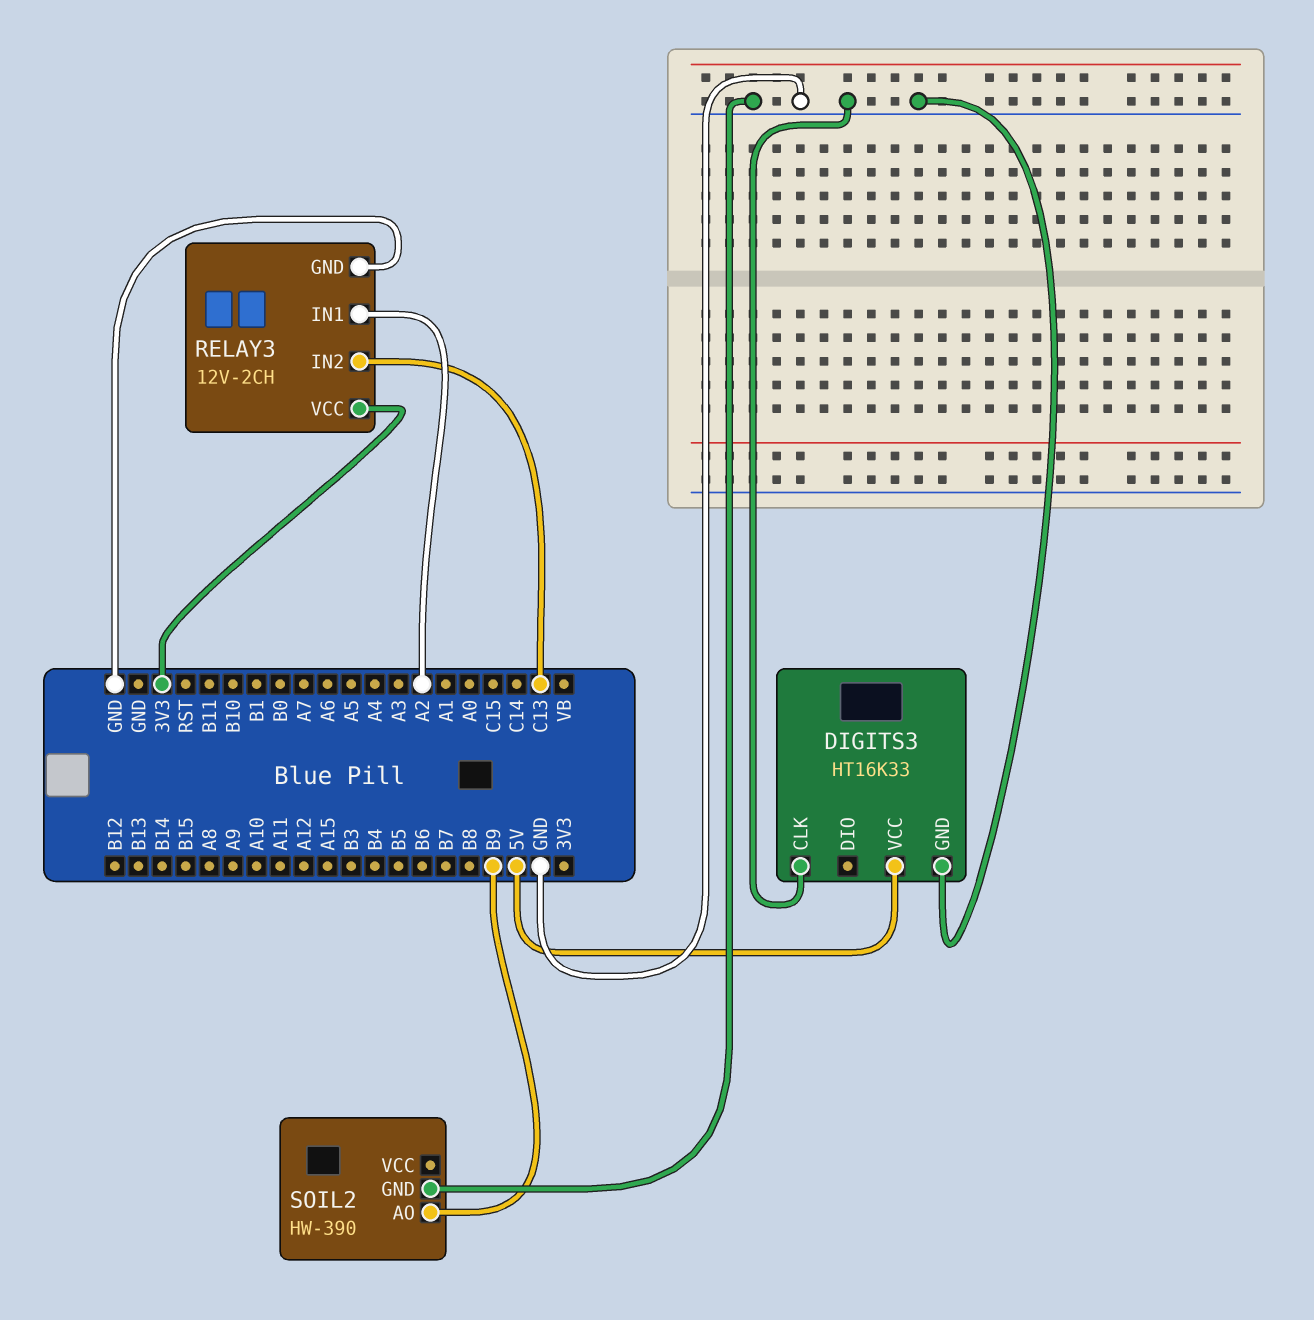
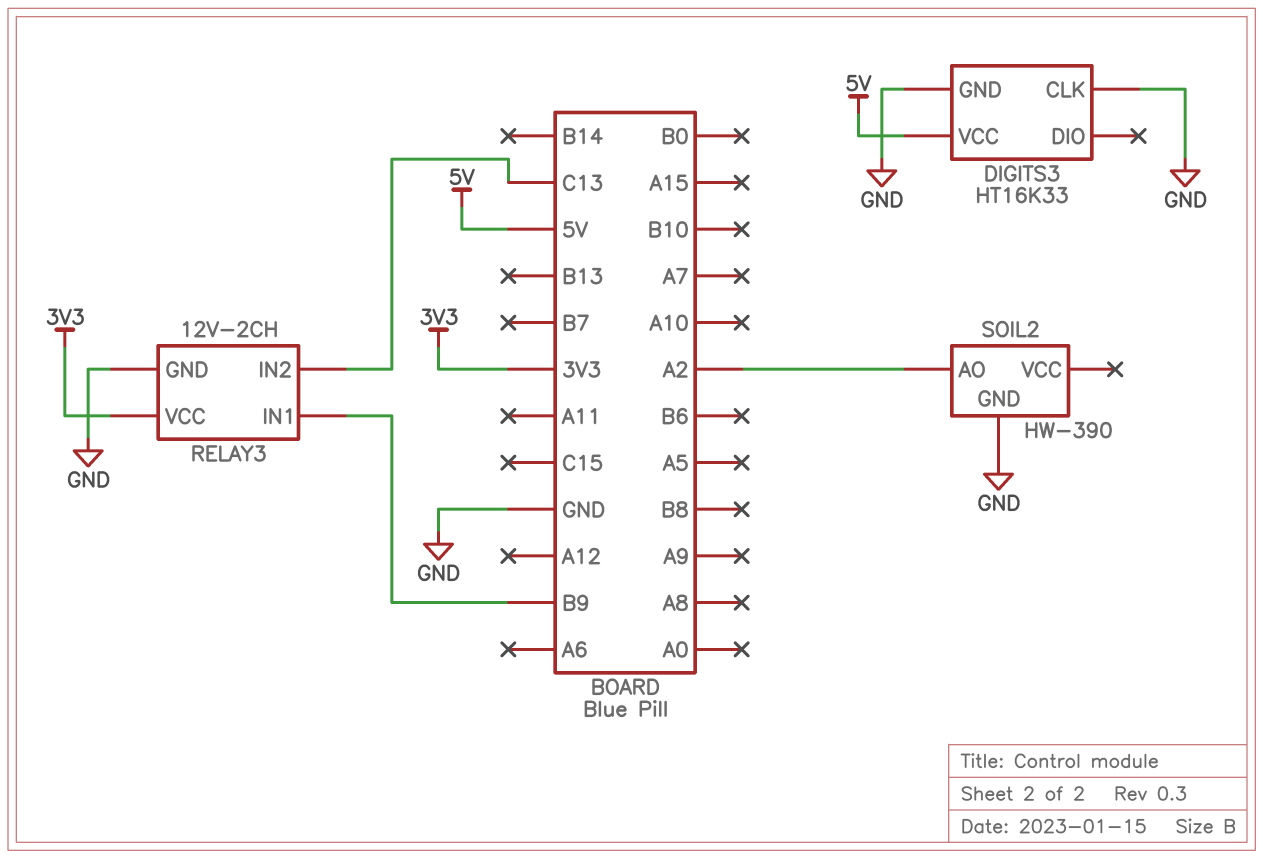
RELAY3 pin IN1: A2 -> B9
SOIL2 pin AO: B9 -> A2

